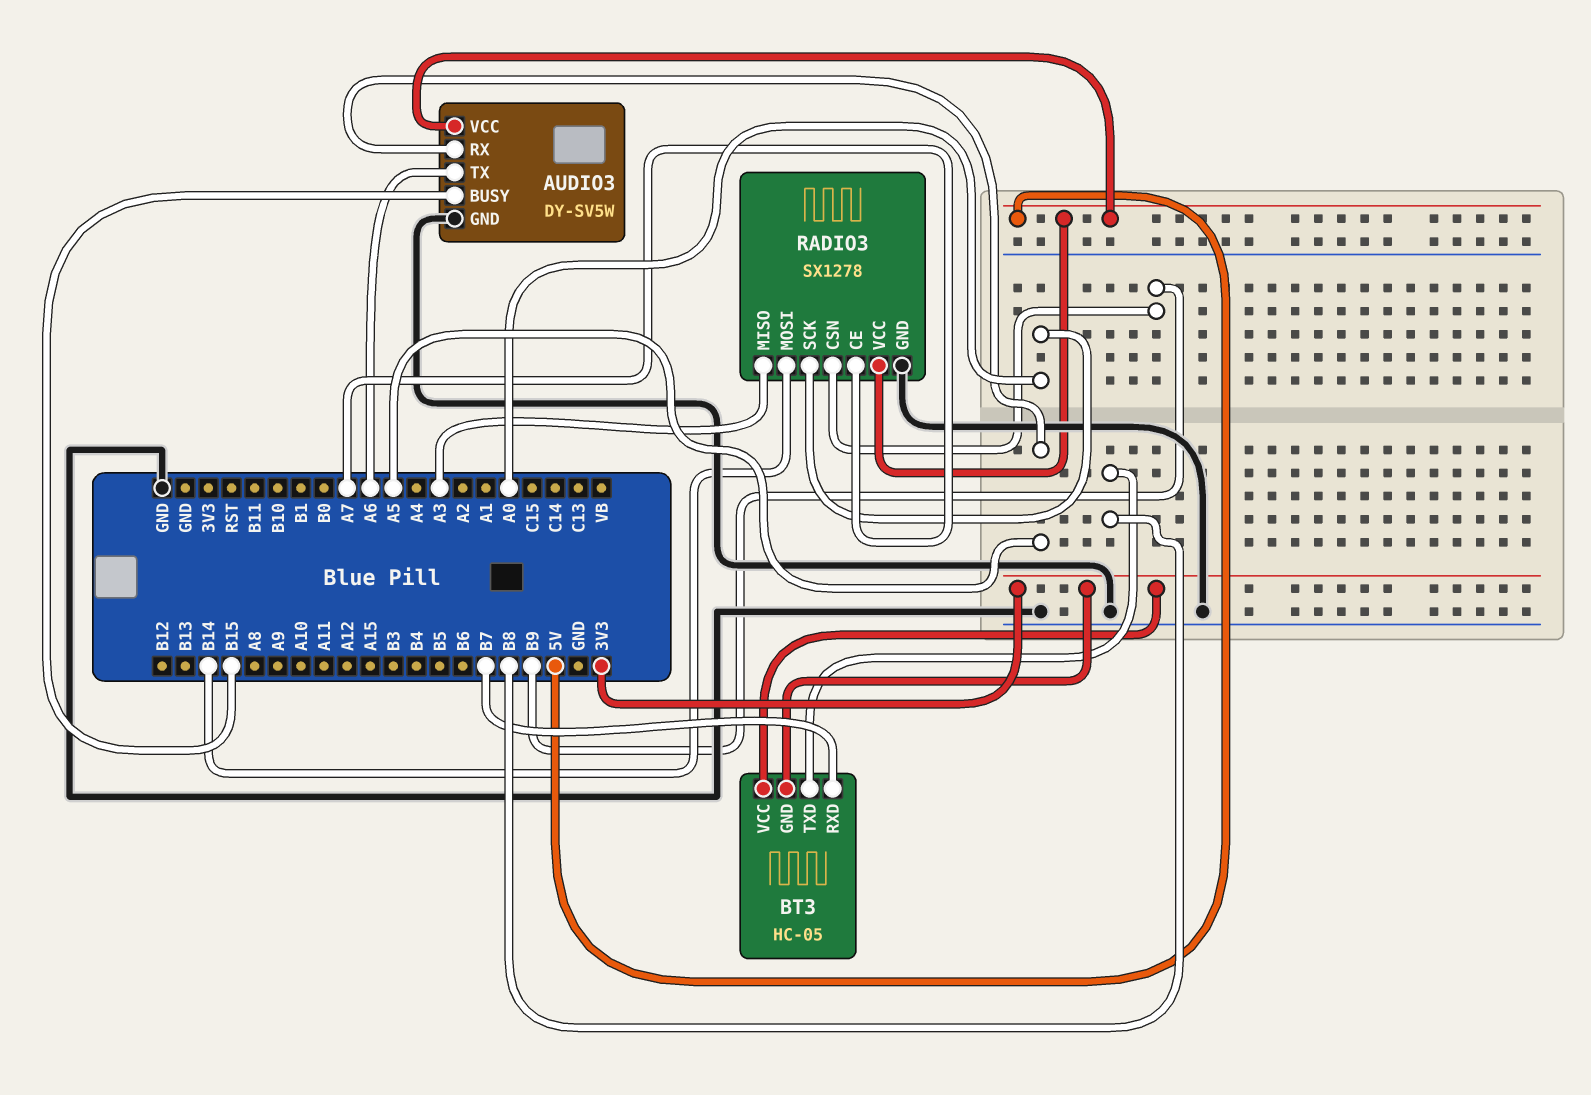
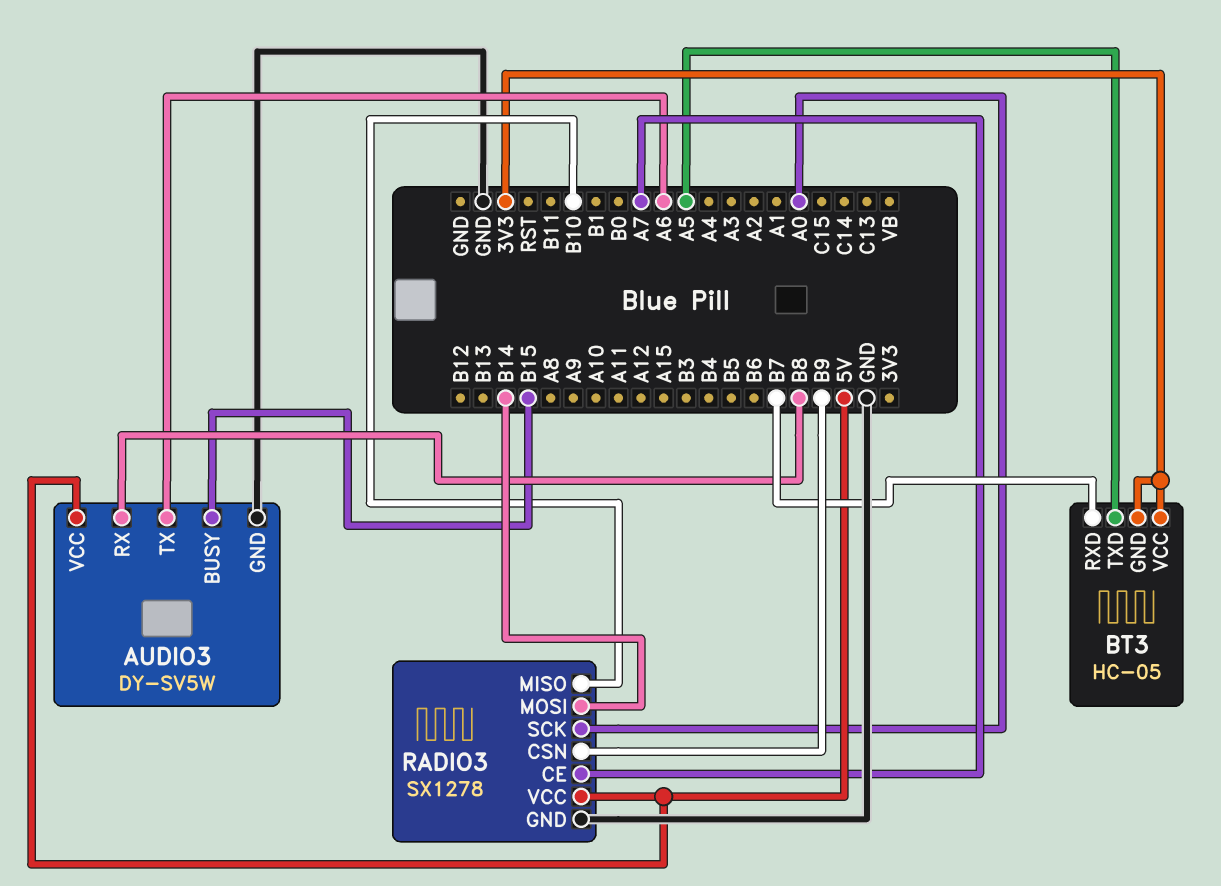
AUDIO3 pin RX: A5 -> B8
BT3 pin TXD: B8 -> A5
RADIO3 pin MISO: A3 -> B10

